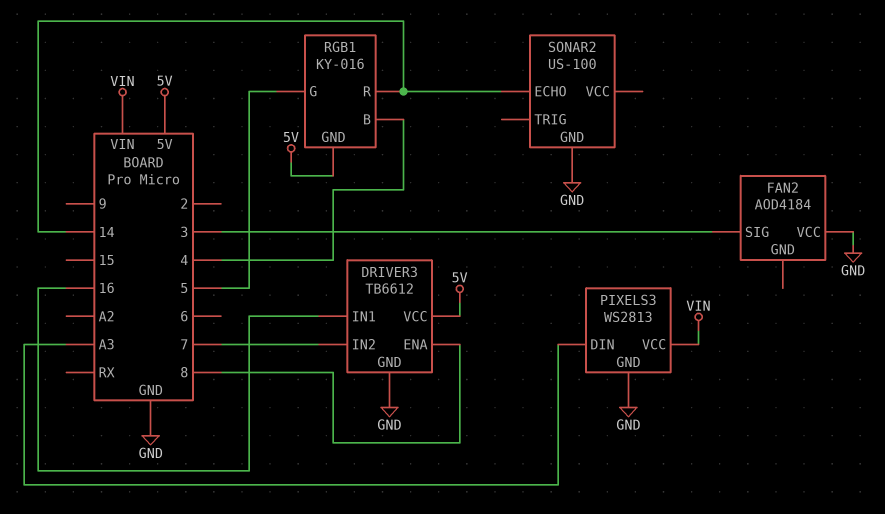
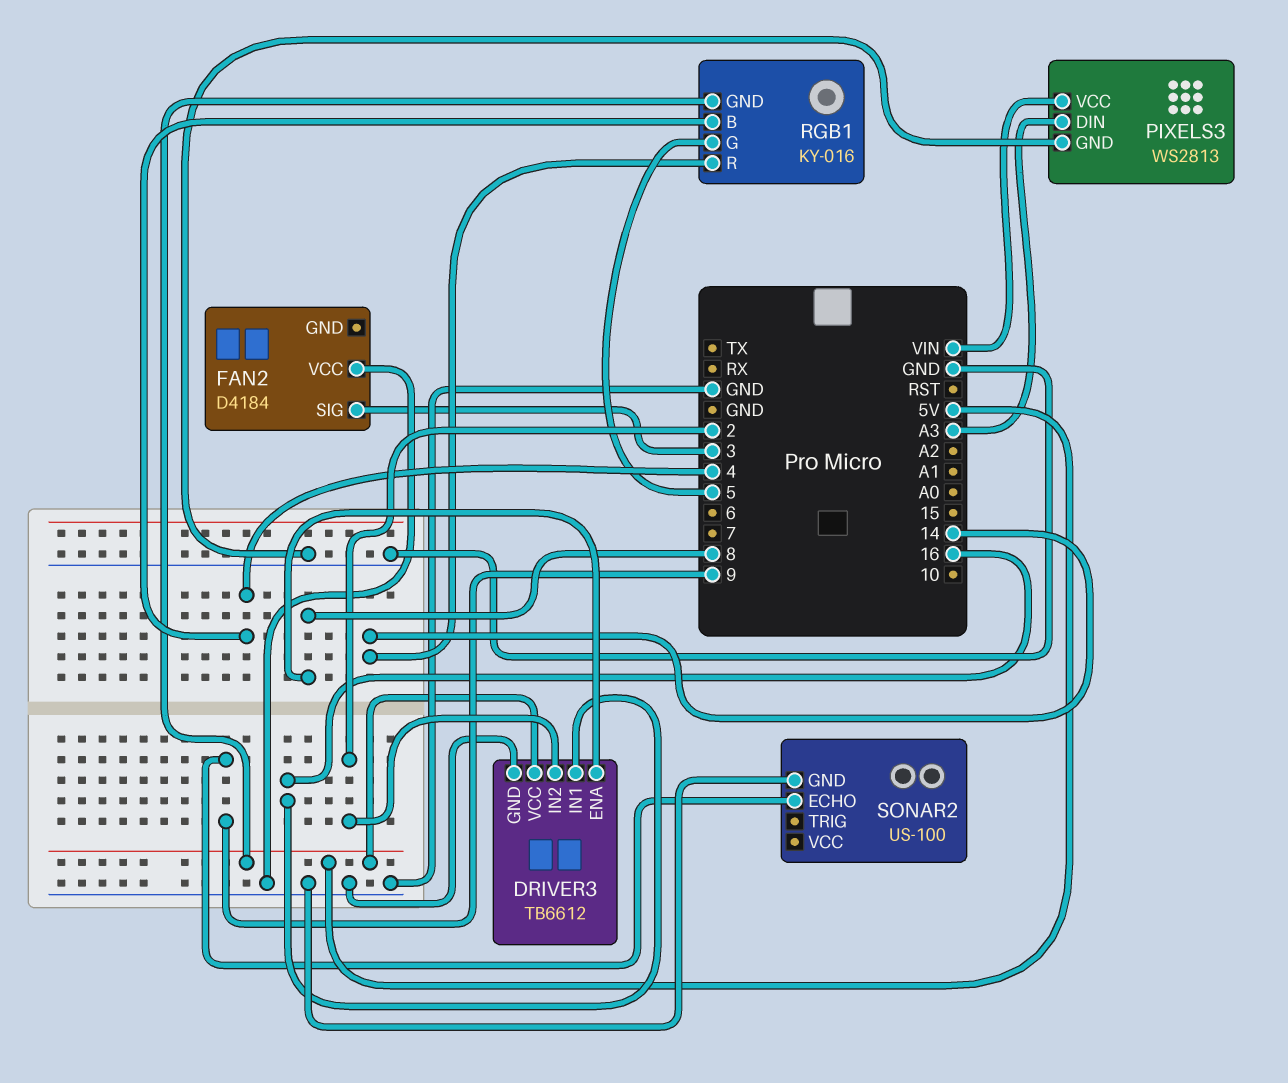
DRIVER3 pin IN2: 7 -> 2
FAN2: AOD4184 -> D4184
SONAR2 pin ECHO: 14 -> 9

